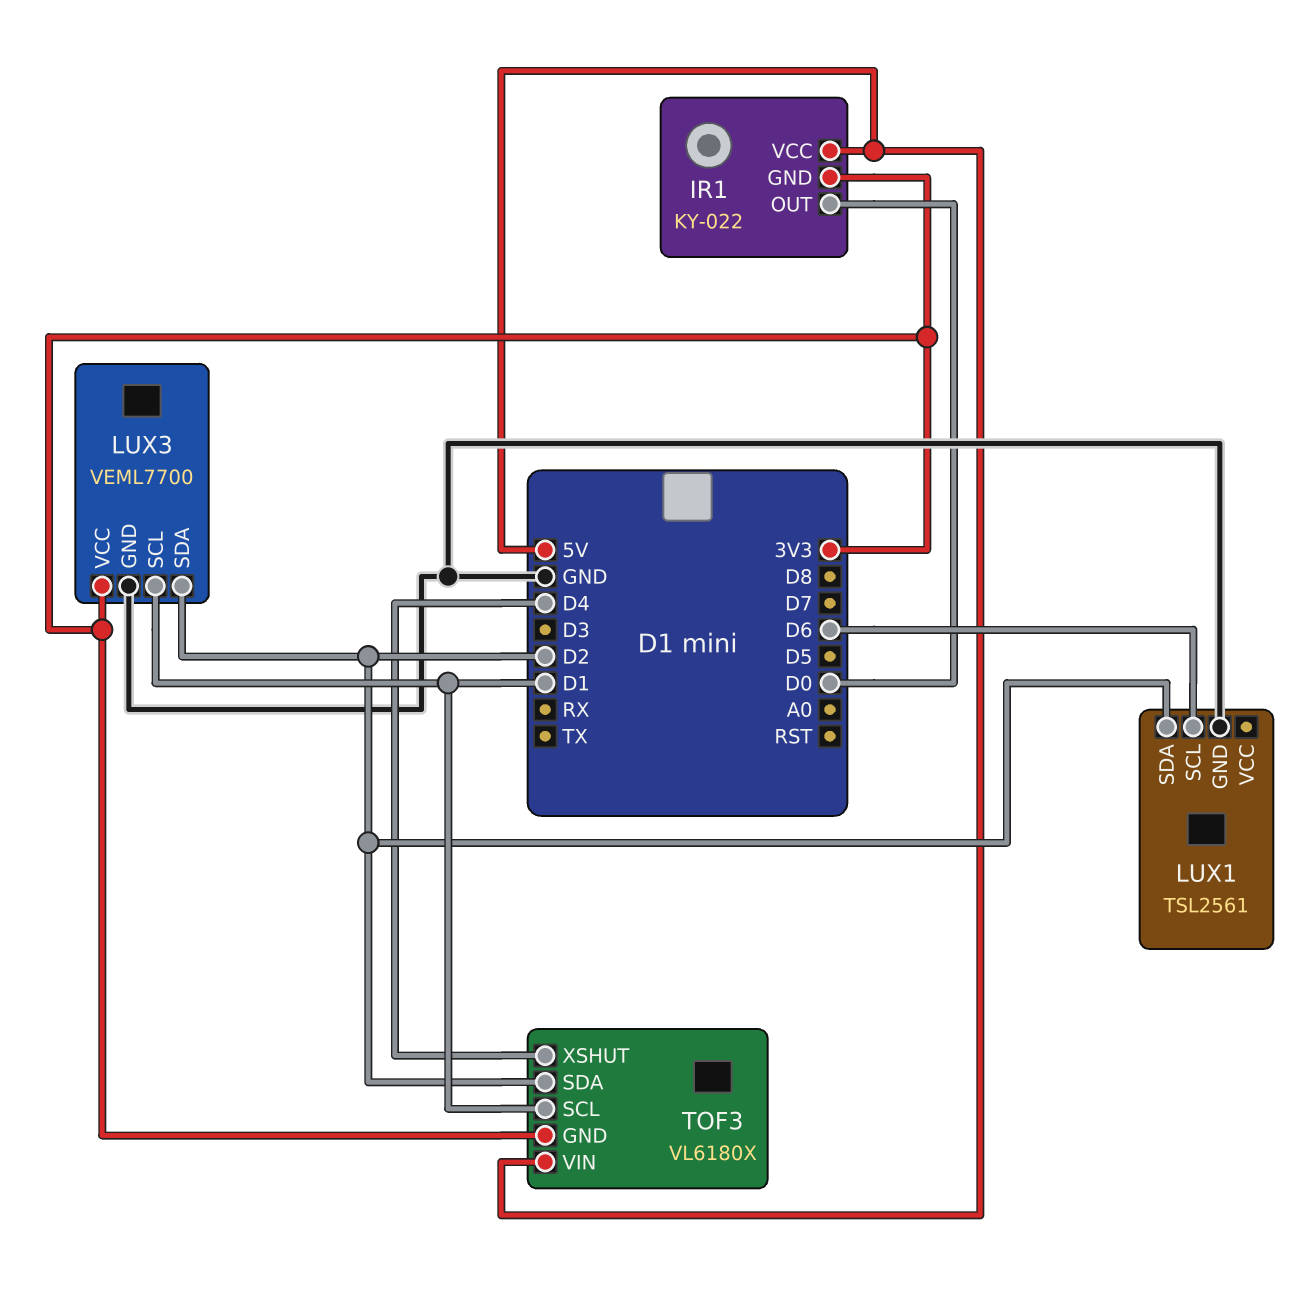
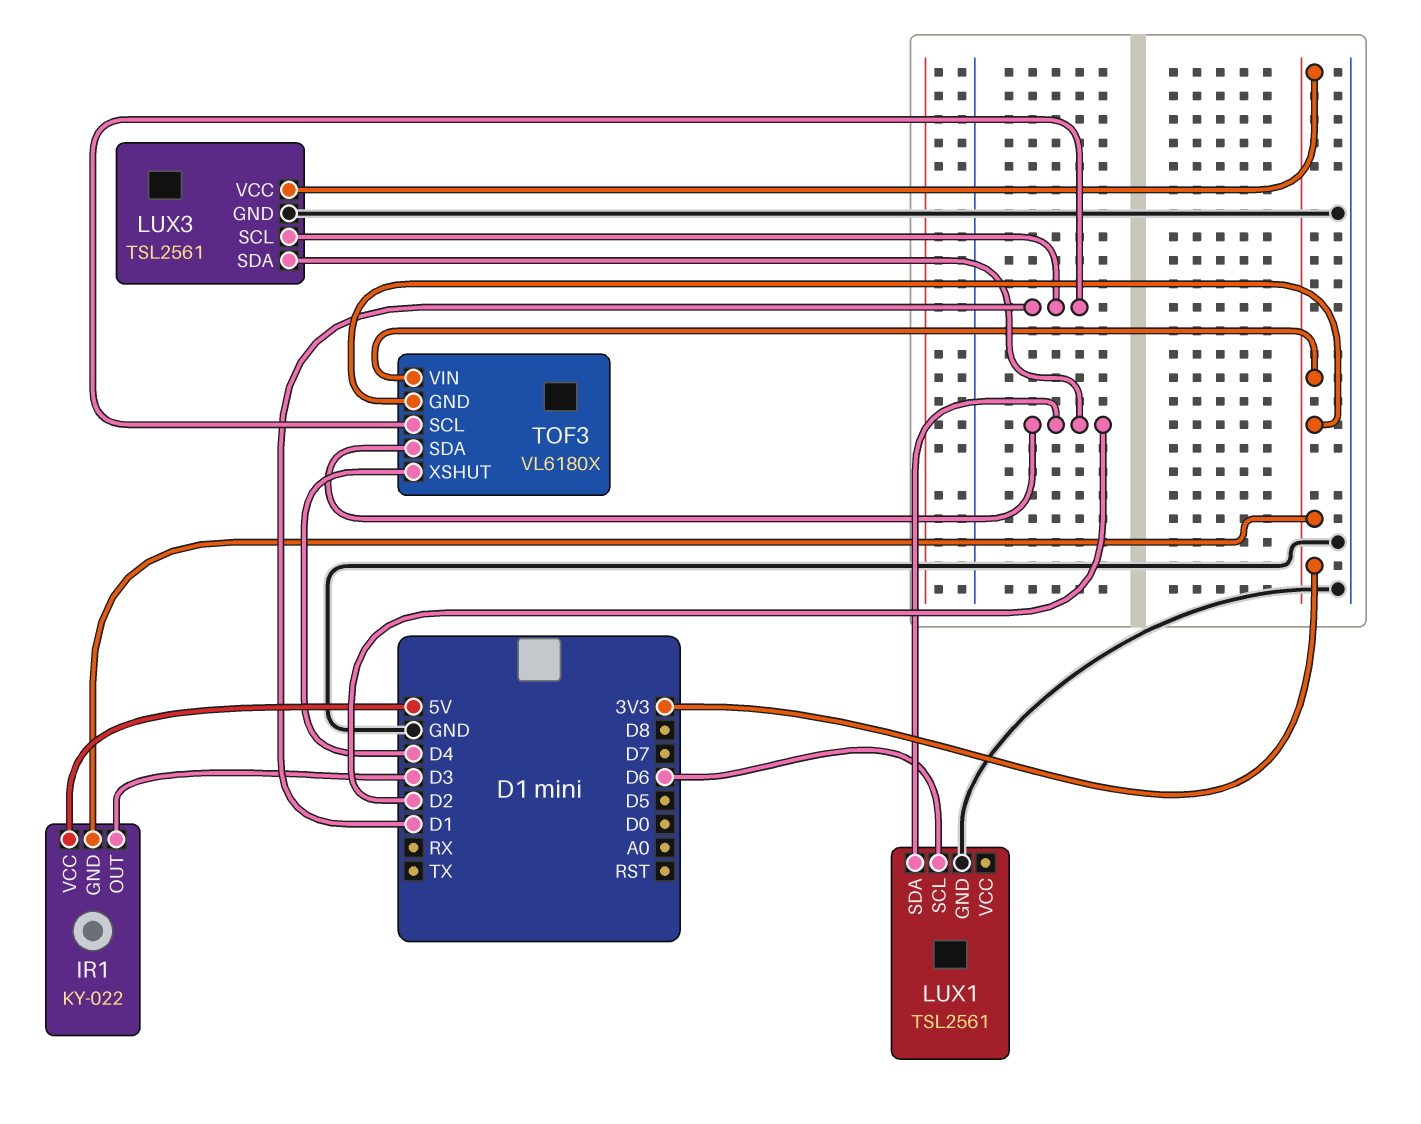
IR1 pin OUT: D0 -> D3
LUX3: VEML7700 -> TSL2561
TOF3 pin VIN: 5V -> 3V3

